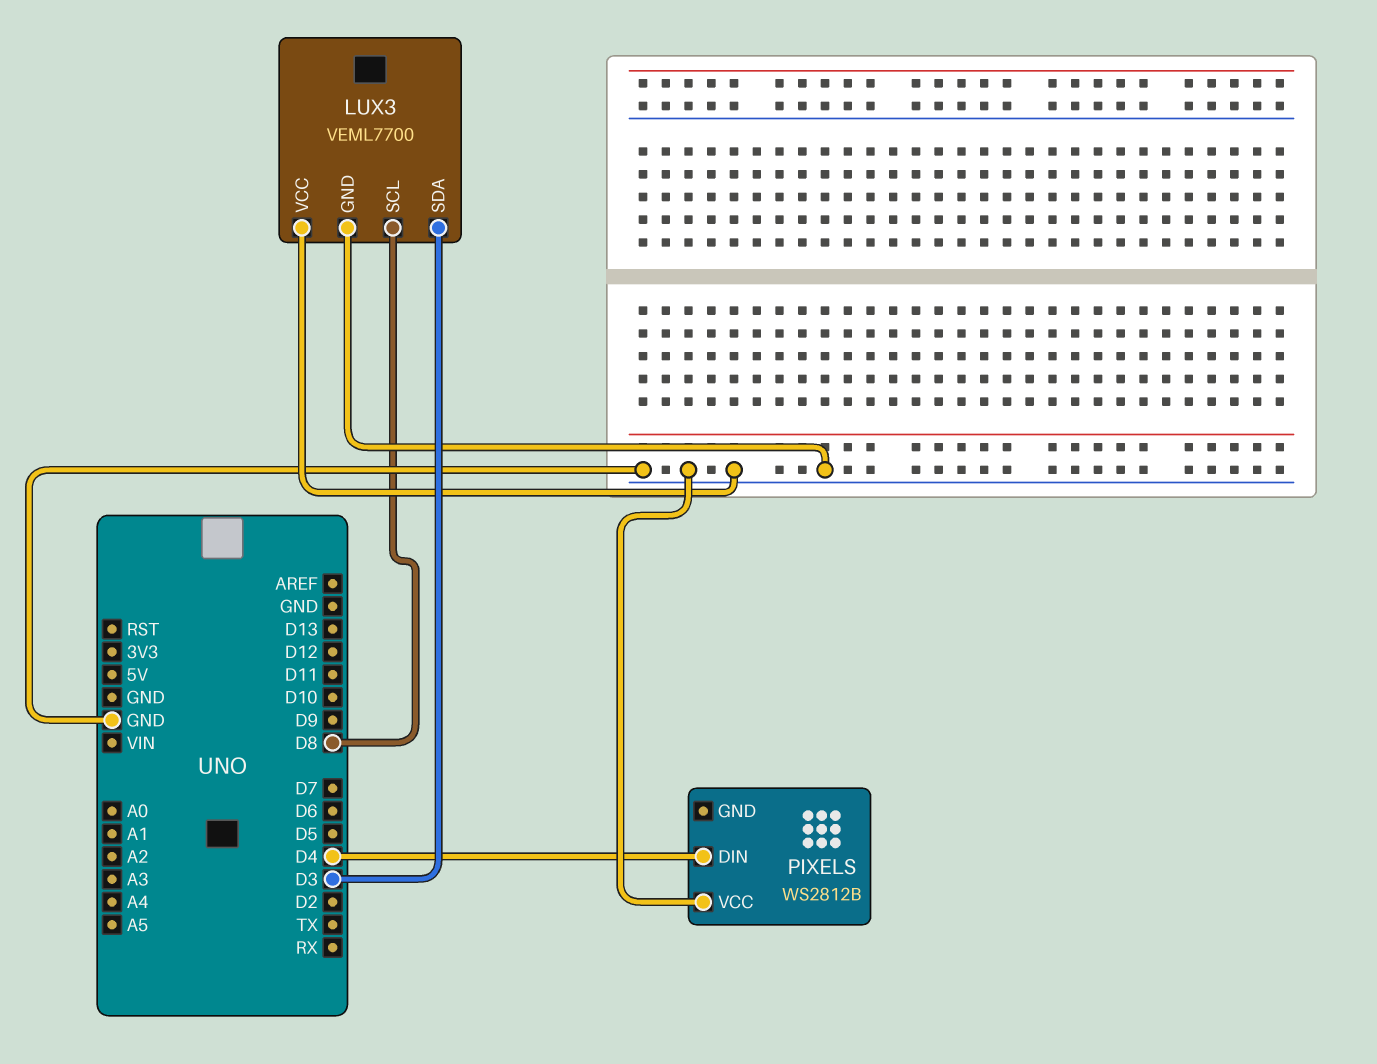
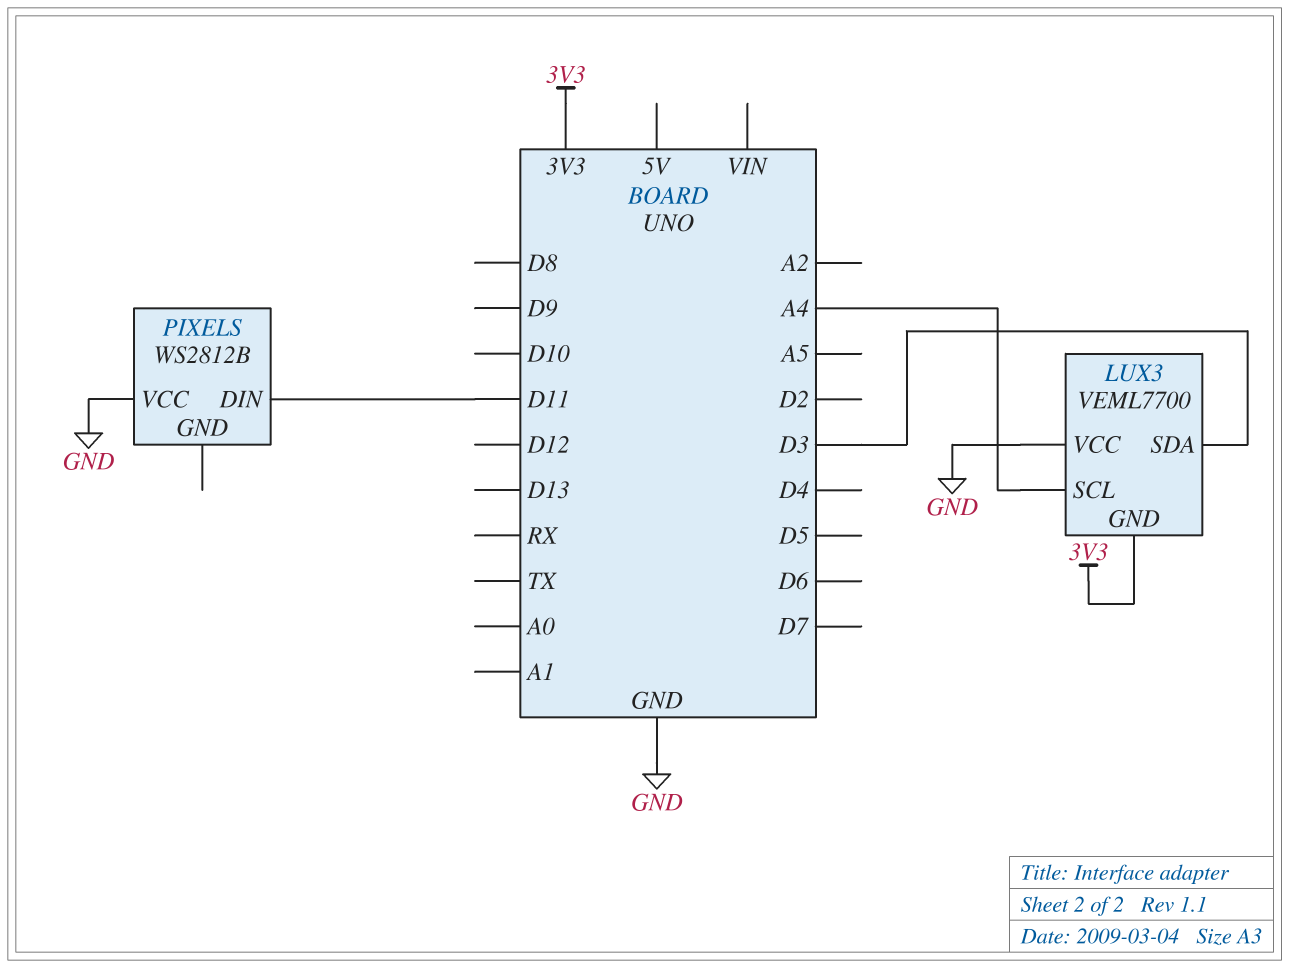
LUX3 pin GND: GND -> 3V3
LUX3 pin SCL: D8 -> A4
PIXELS pin DIN: D4 -> D11

